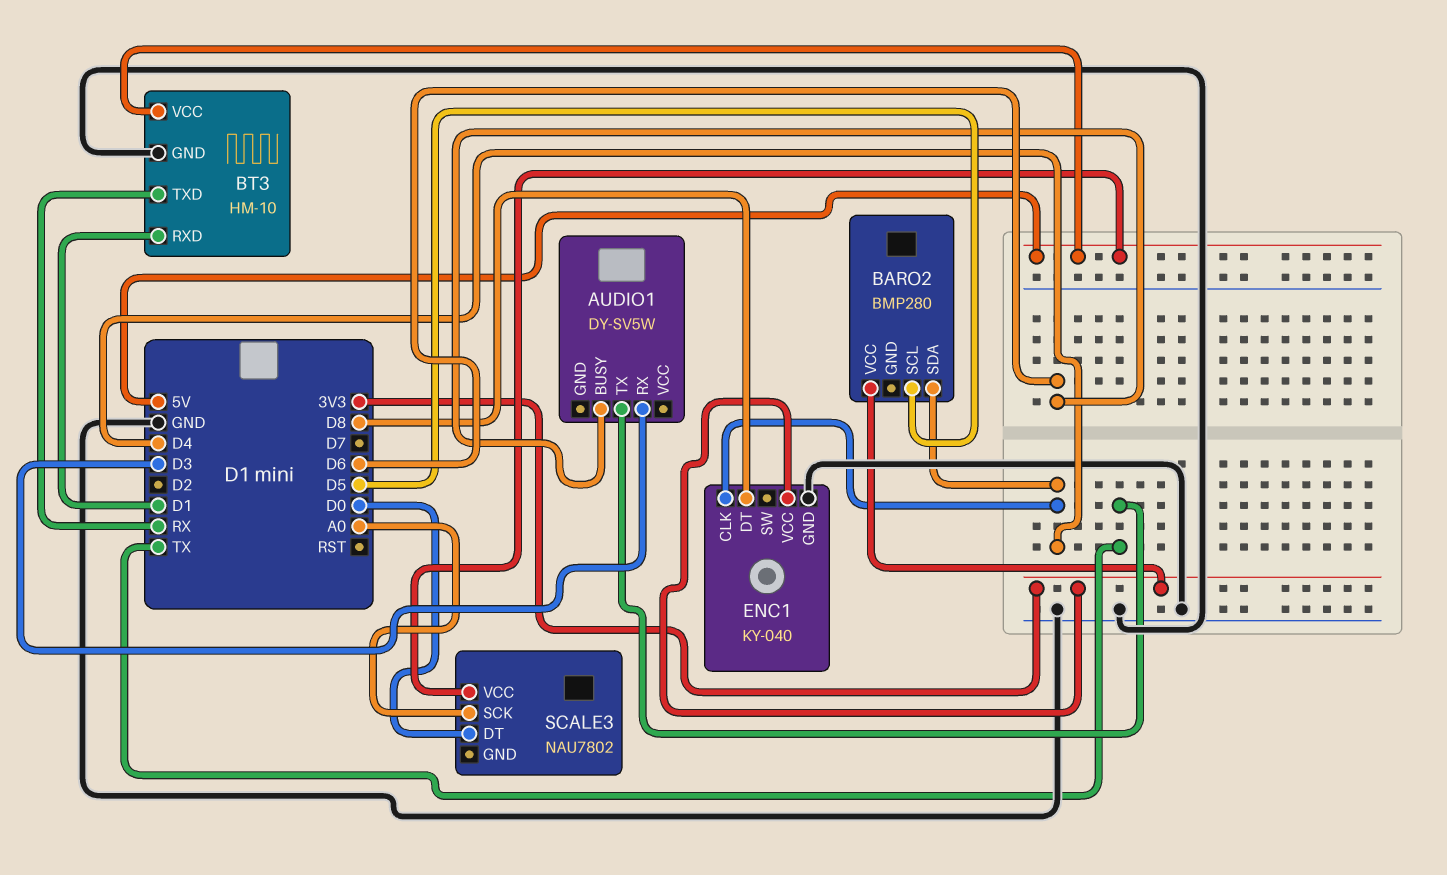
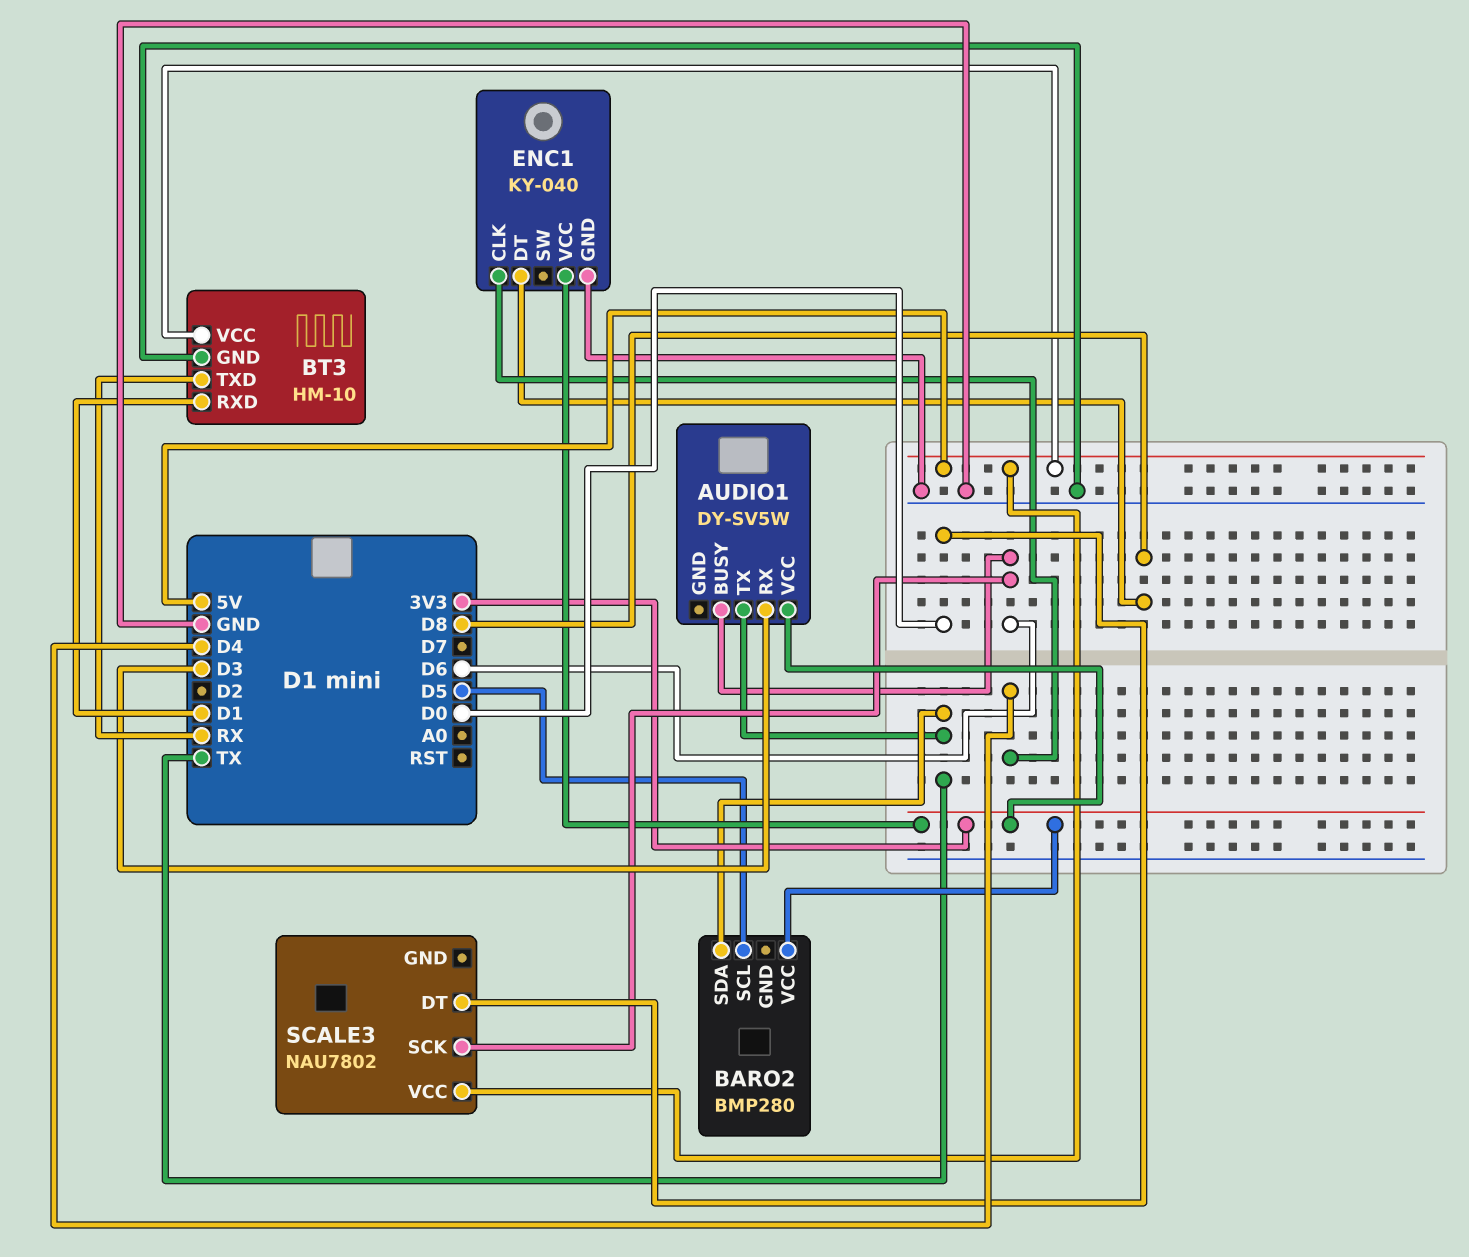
AUDIO1 pin VCC: none -> 3V3
BARO2 pin SDA: D4 -> TX
SCALE3 pin SCK: A0 -> D6

